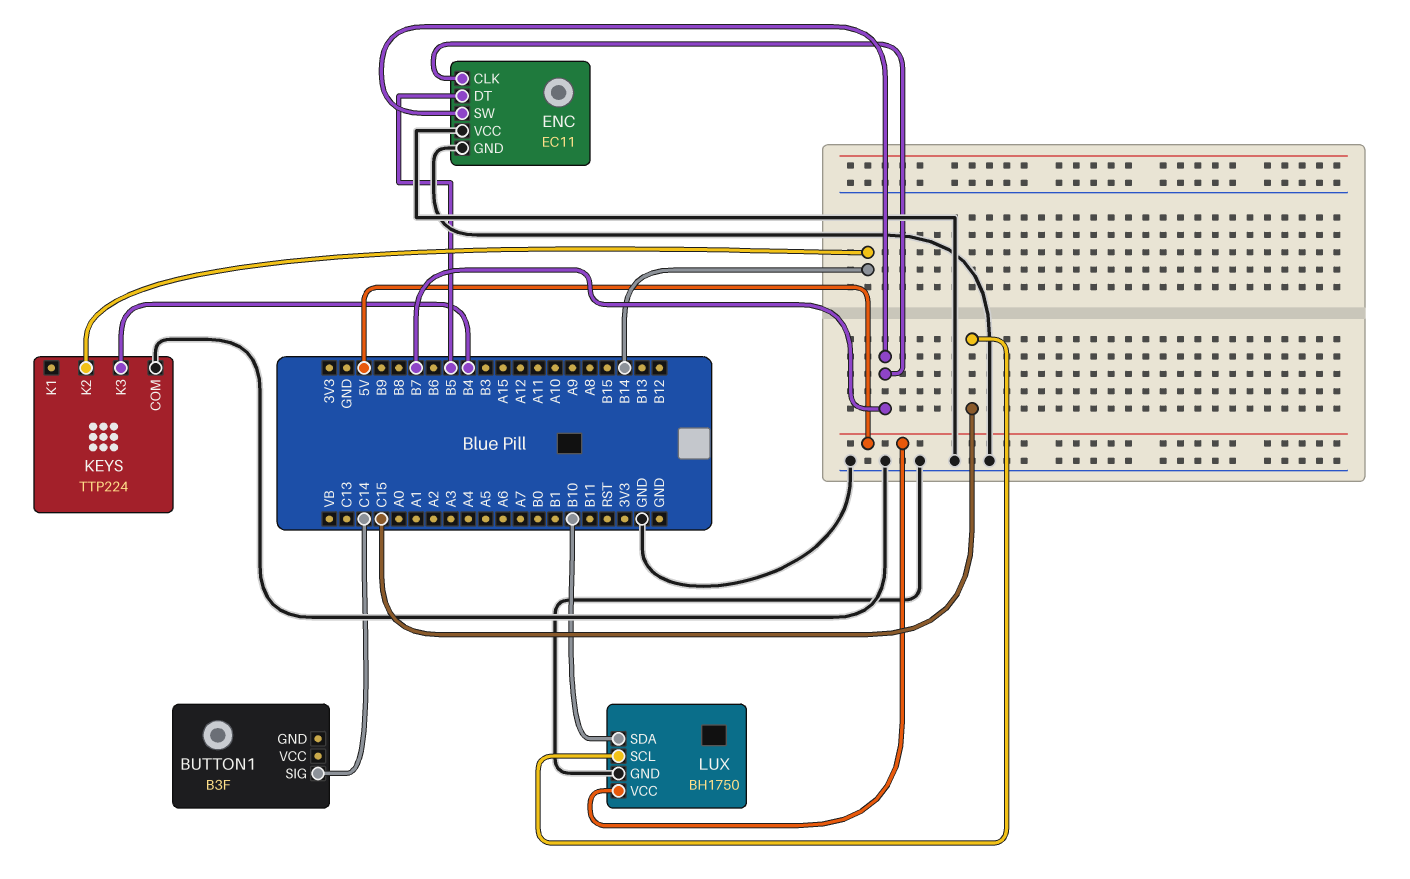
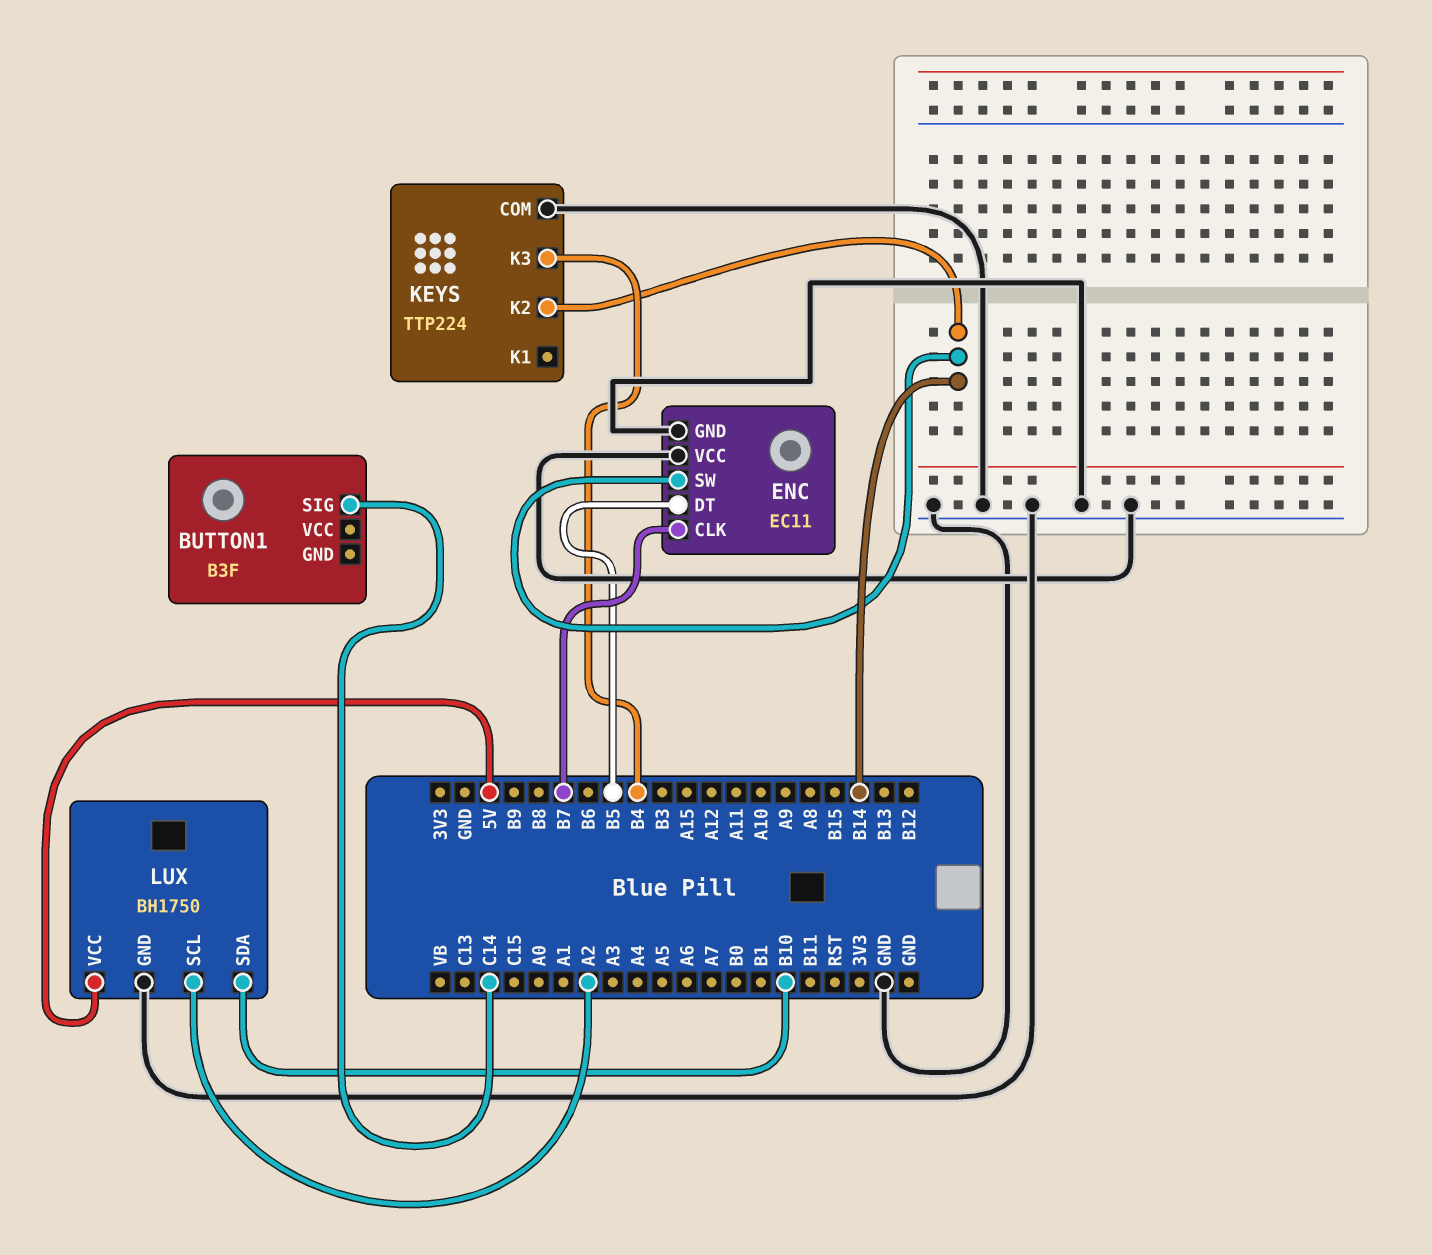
ENC pin SW: B7 -> B14
LUX pin SCL: C15 -> A2

